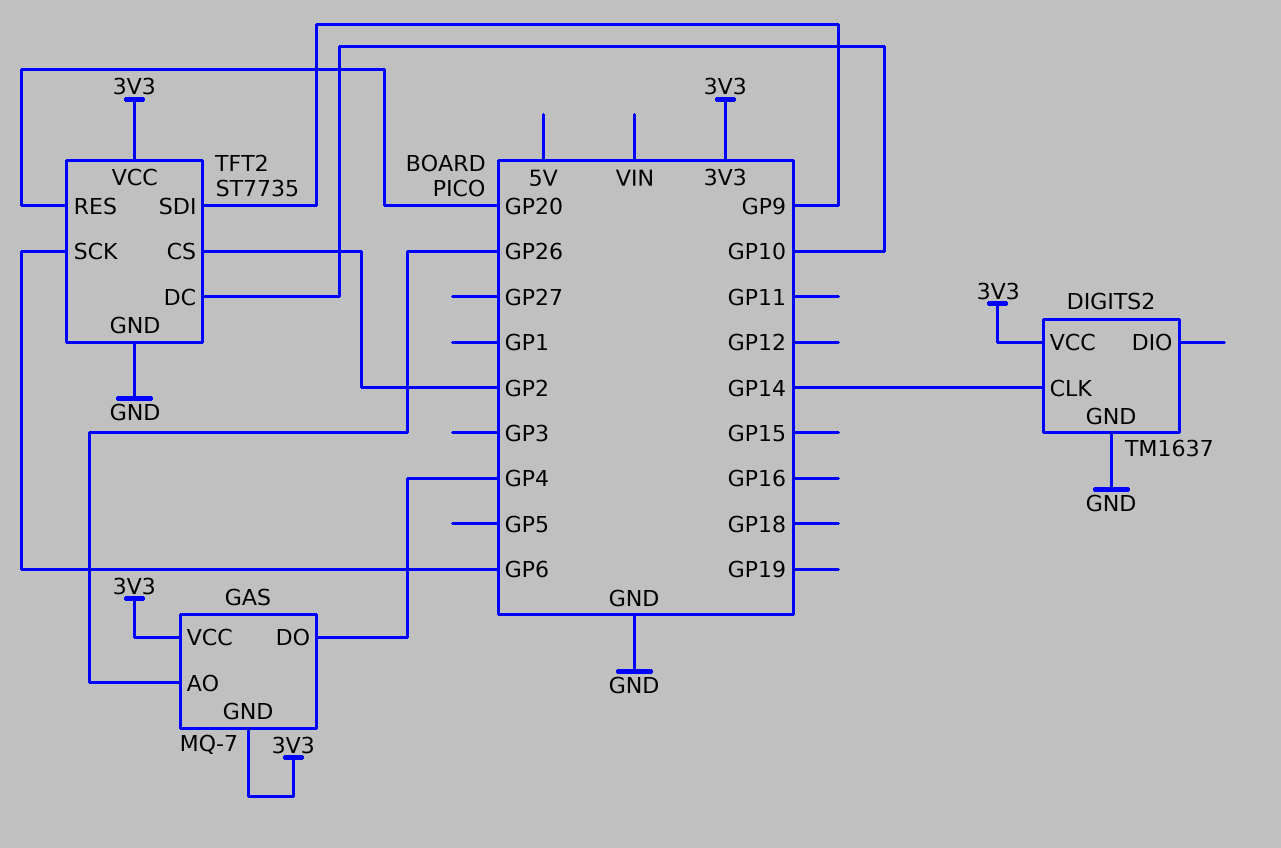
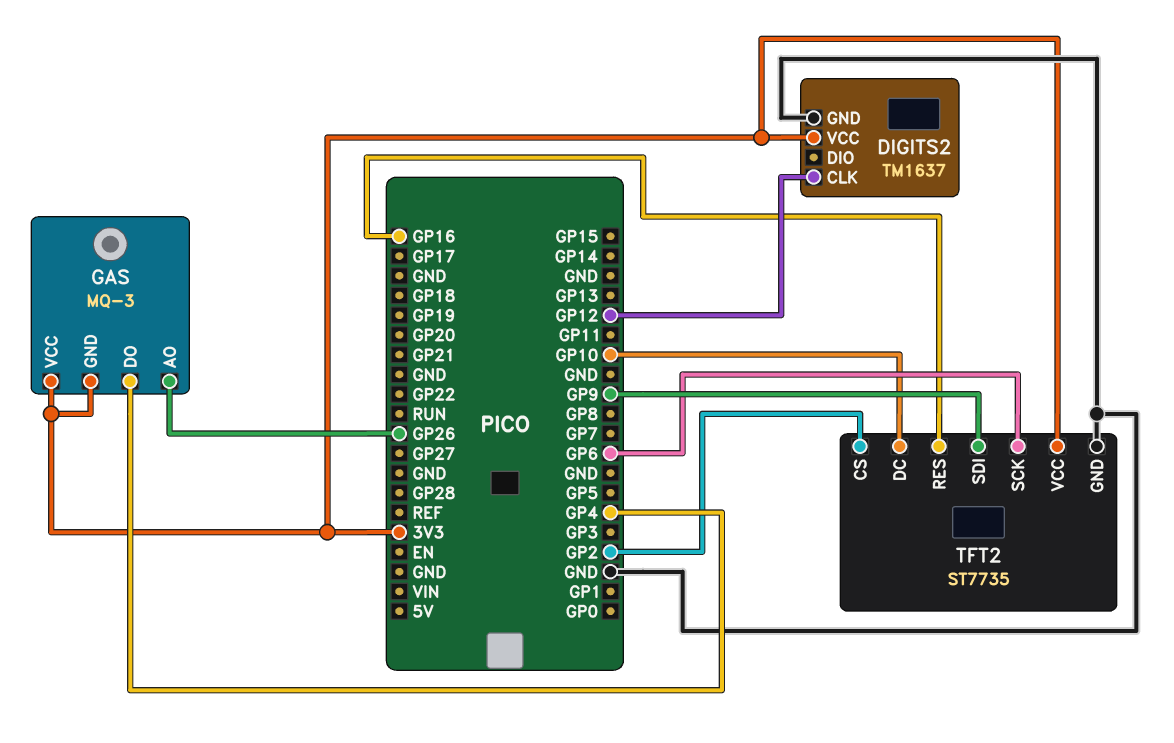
DIGITS2 pin CLK: GP14 -> GP12
GAS: MQ-7 -> MQ-3
TFT2 pin RES: GP20 -> GP16

